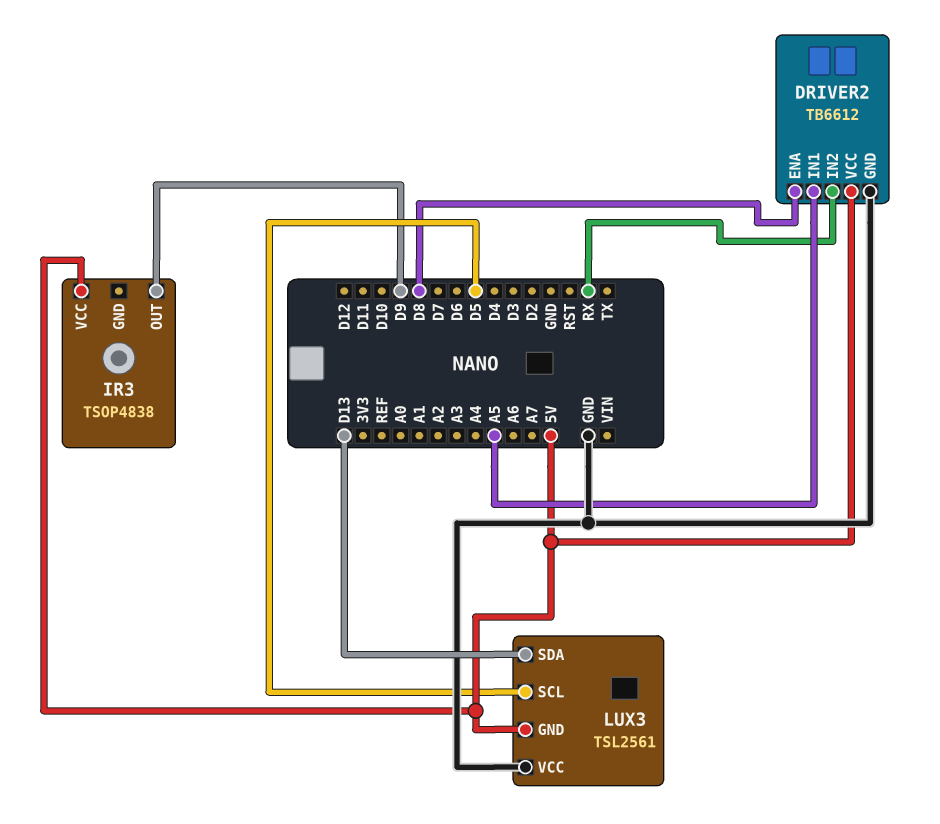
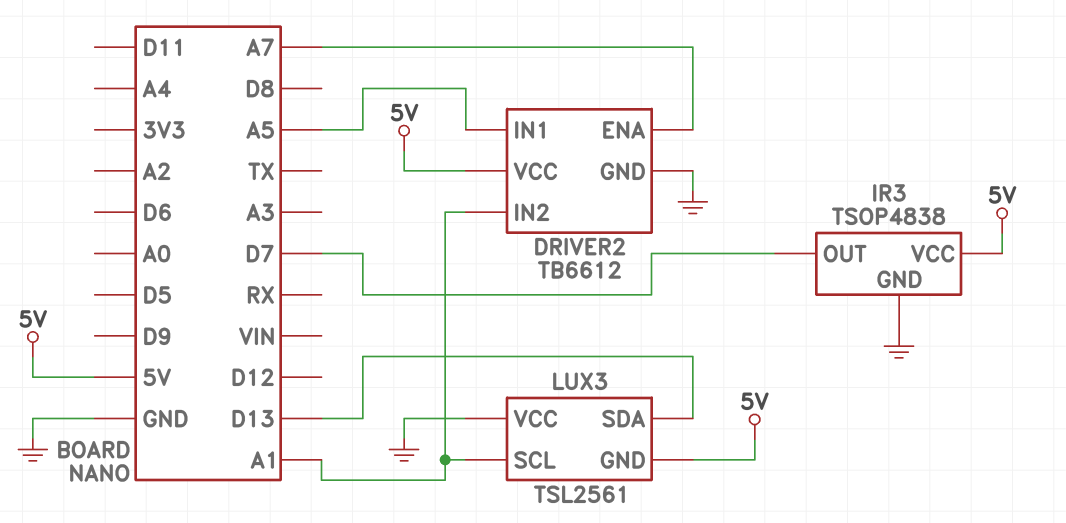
DRIVER2 pin ENA: D8 -> A7
DRIVER2 pin IN2: RX -> A1
IR3 pin GND: none -> GND
IR3 pin OUT: D9 -> D7
LUX3 pin SCL: D5 -> A1

